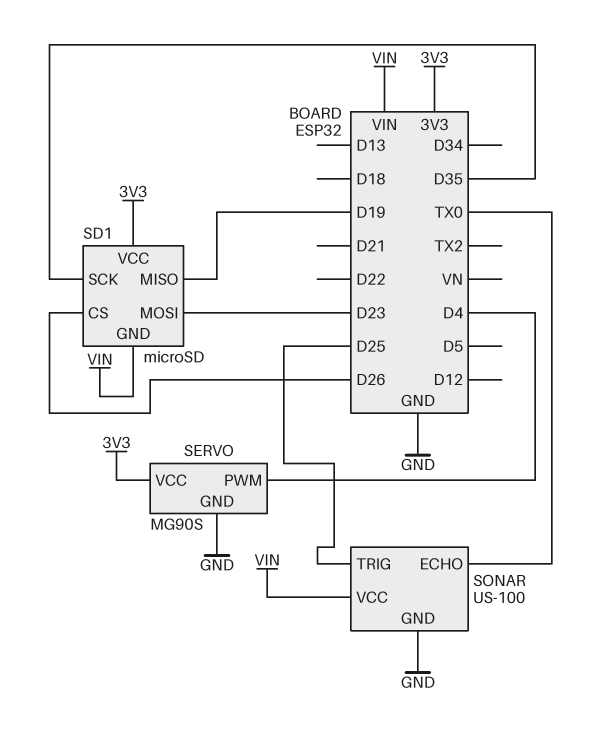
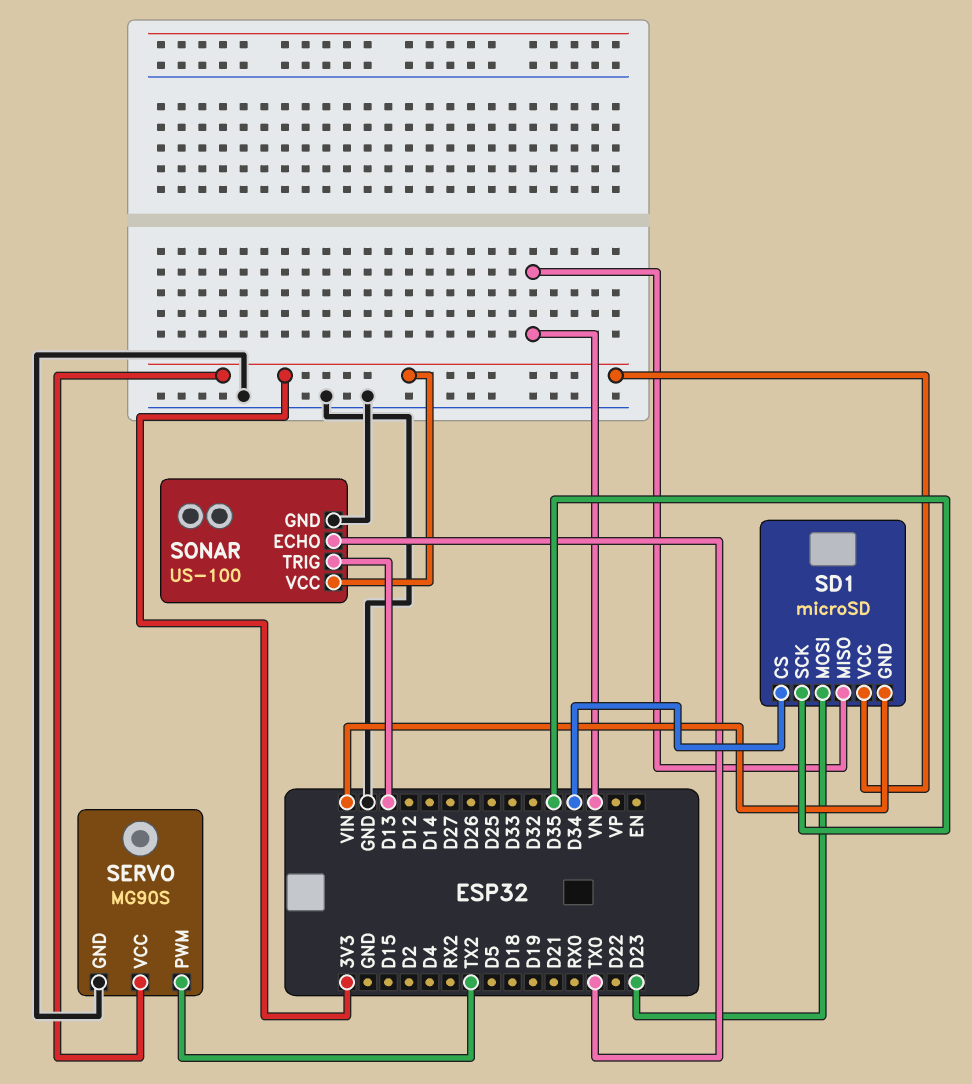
SD1 pin CS: D26 -> D34
SD1 pin MISO: D19 -> VN
SERVO pin PWM: D4 -> TX2
SONAR pin TRIG: D25 -> D13
SONAR pin VCC: VIN -> 3V3

